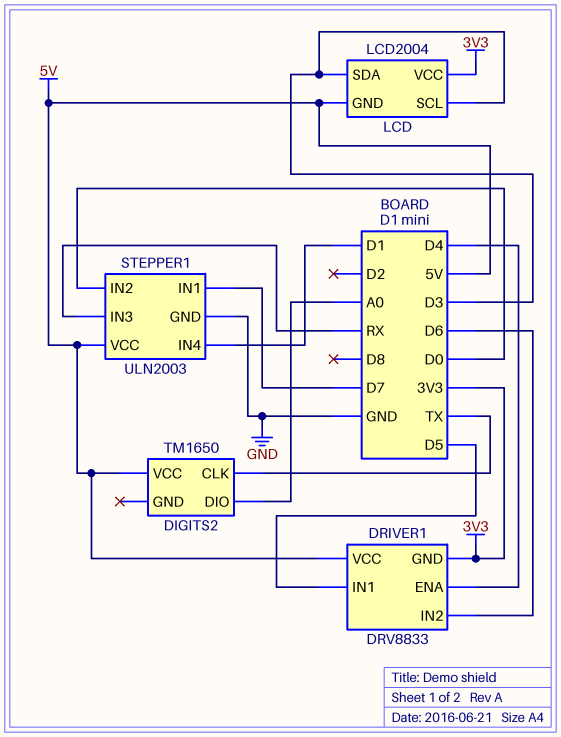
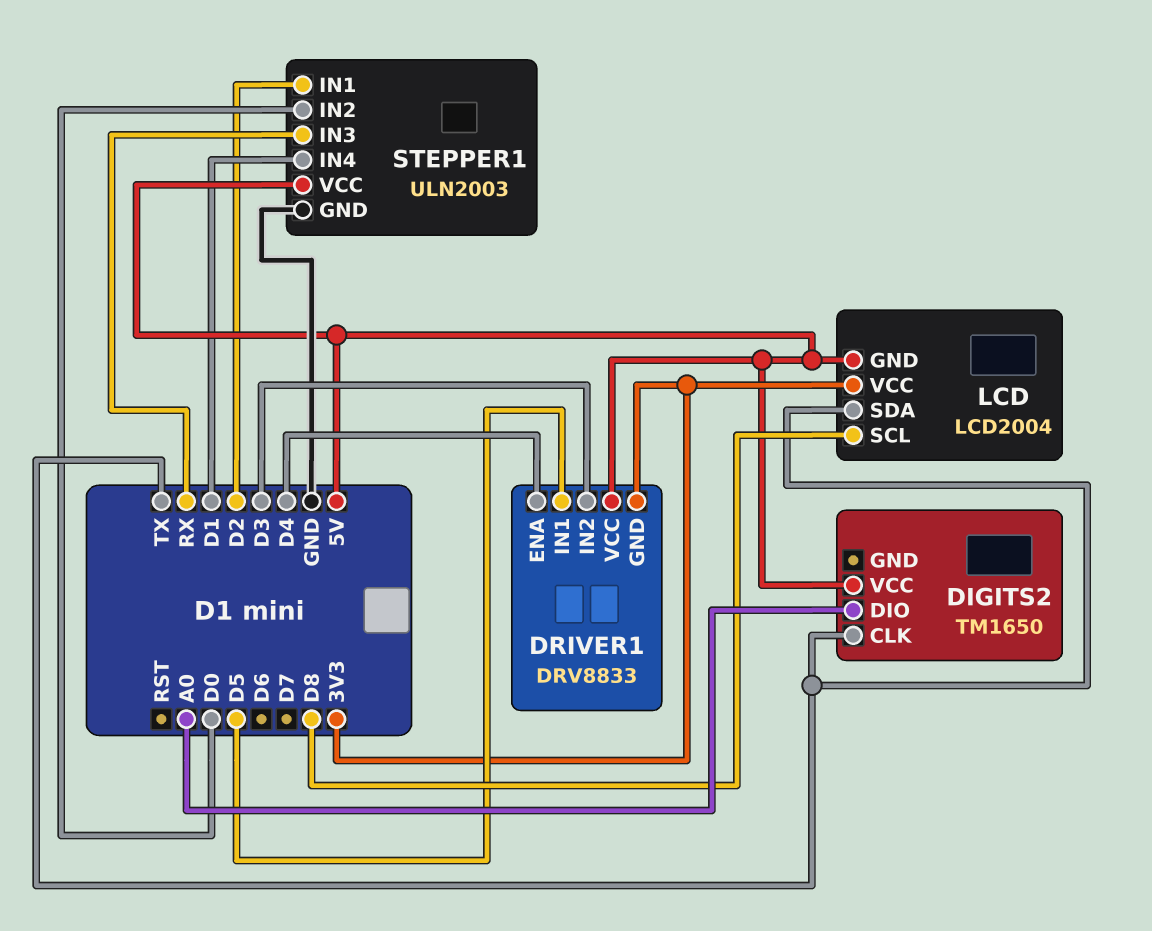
DRIVER1 pin IN2: D6 -> D3
LCD pin SCL: D3 -> D8
LCD pin SDA: D3 -> TX
STEPPER1 pin IN1: D7 -> D2

